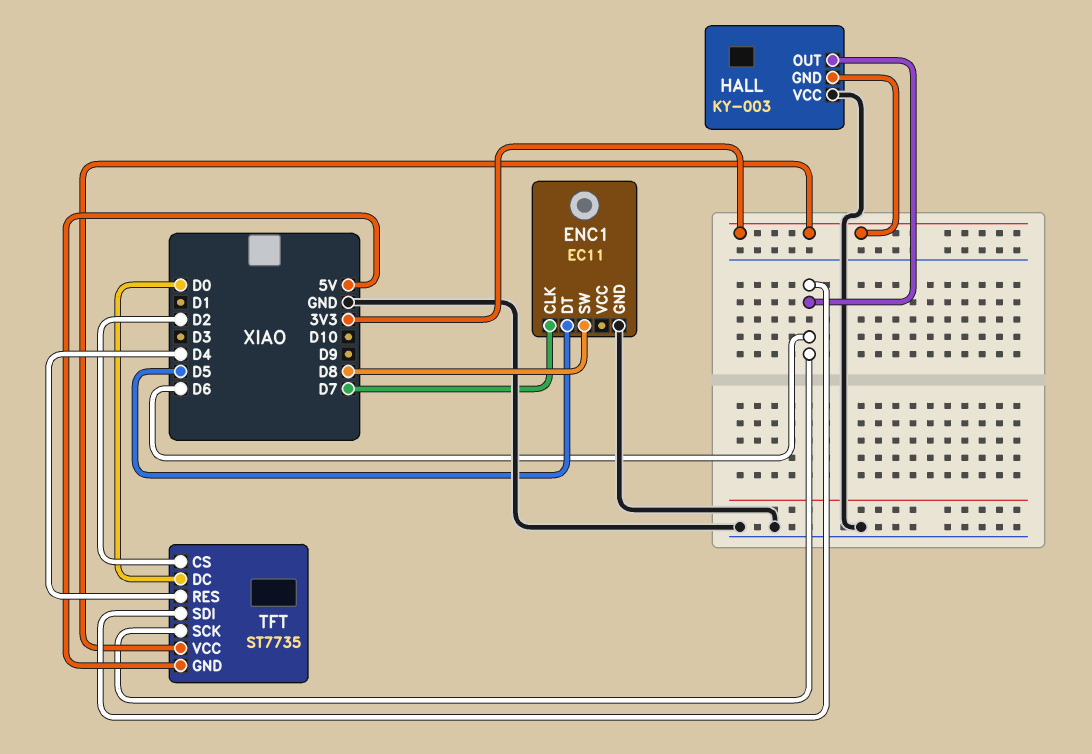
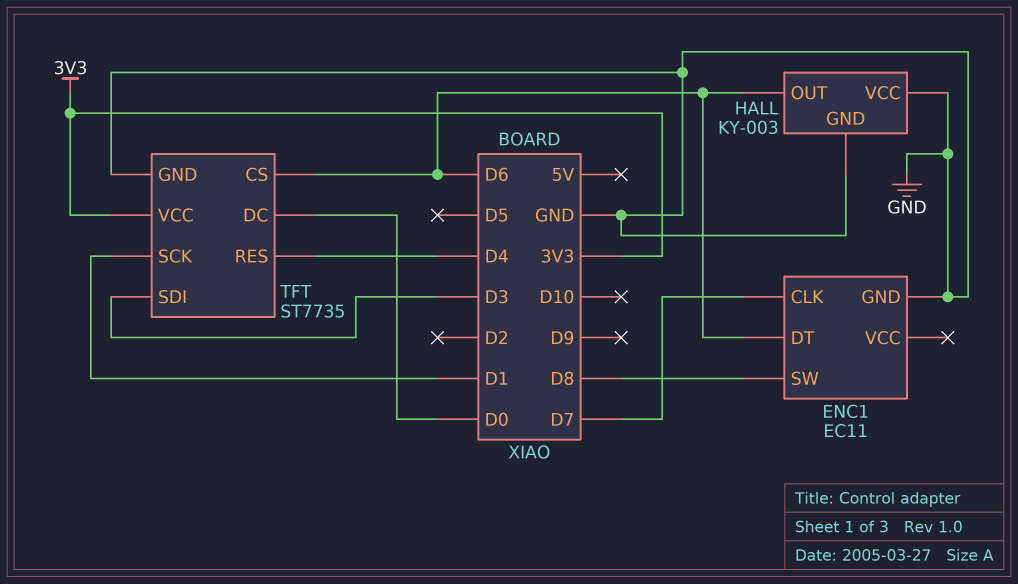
ENC1 pin DT: D5 -> D6
HALL pin GND: 3V3 -> GND
TFT pin CS: D2 -> D6
TFT pin GND: 5V -> GND
TFT pin SCK: D6 -> D1
TFT pin SDI: D6 -> D3

